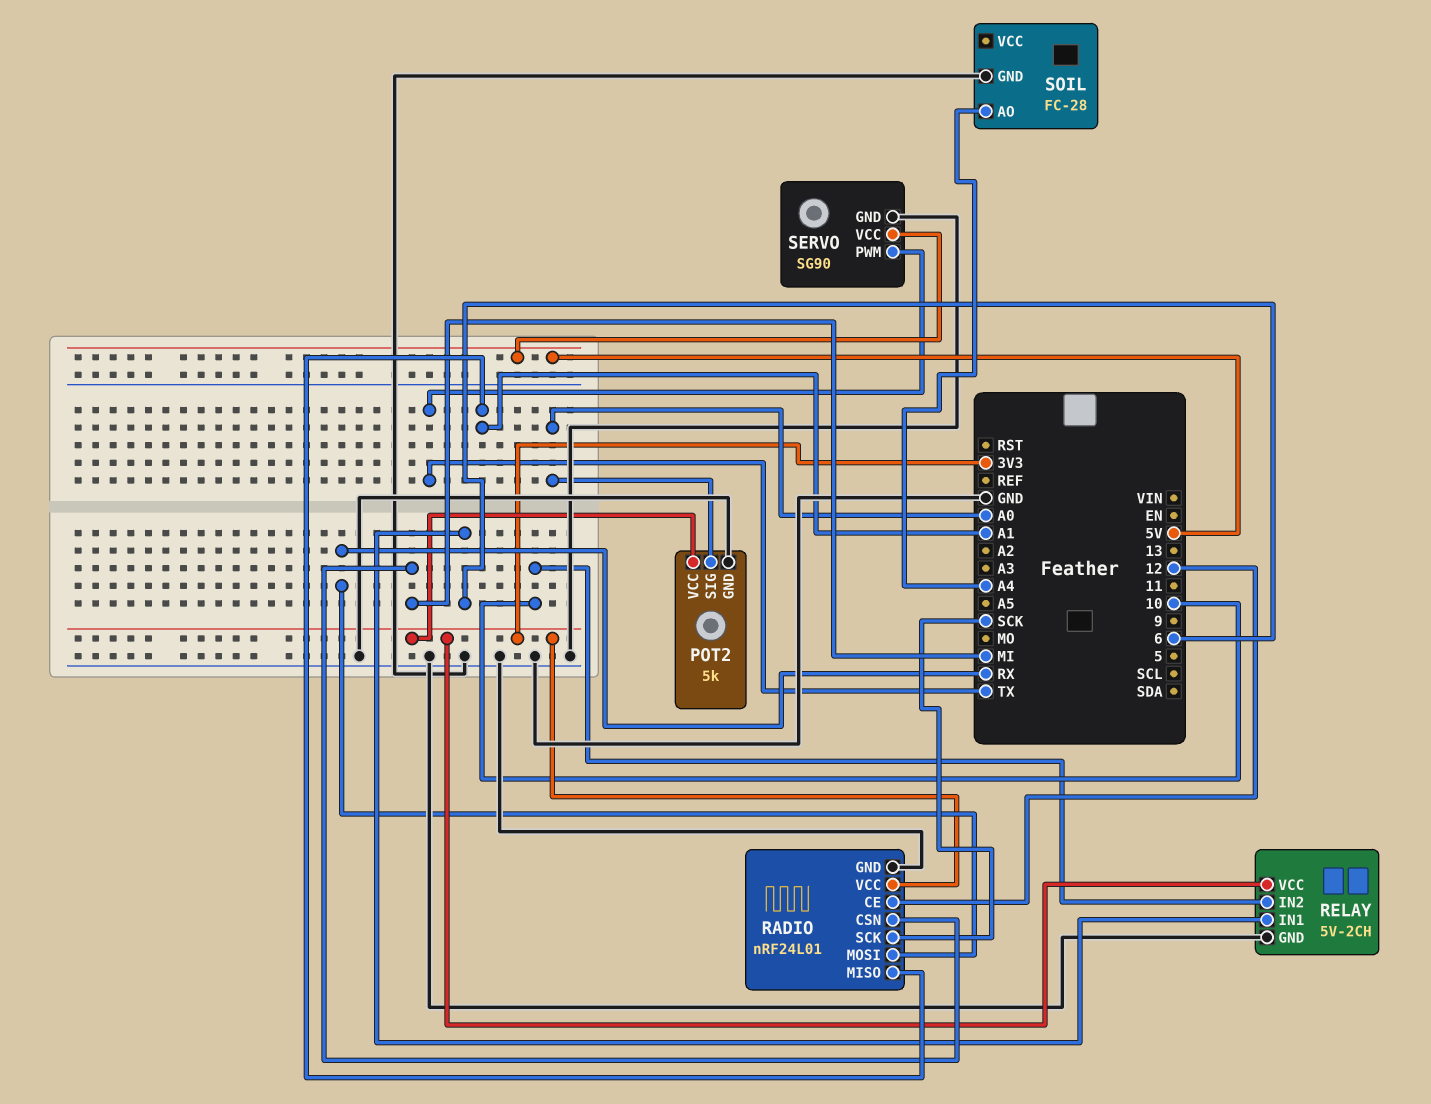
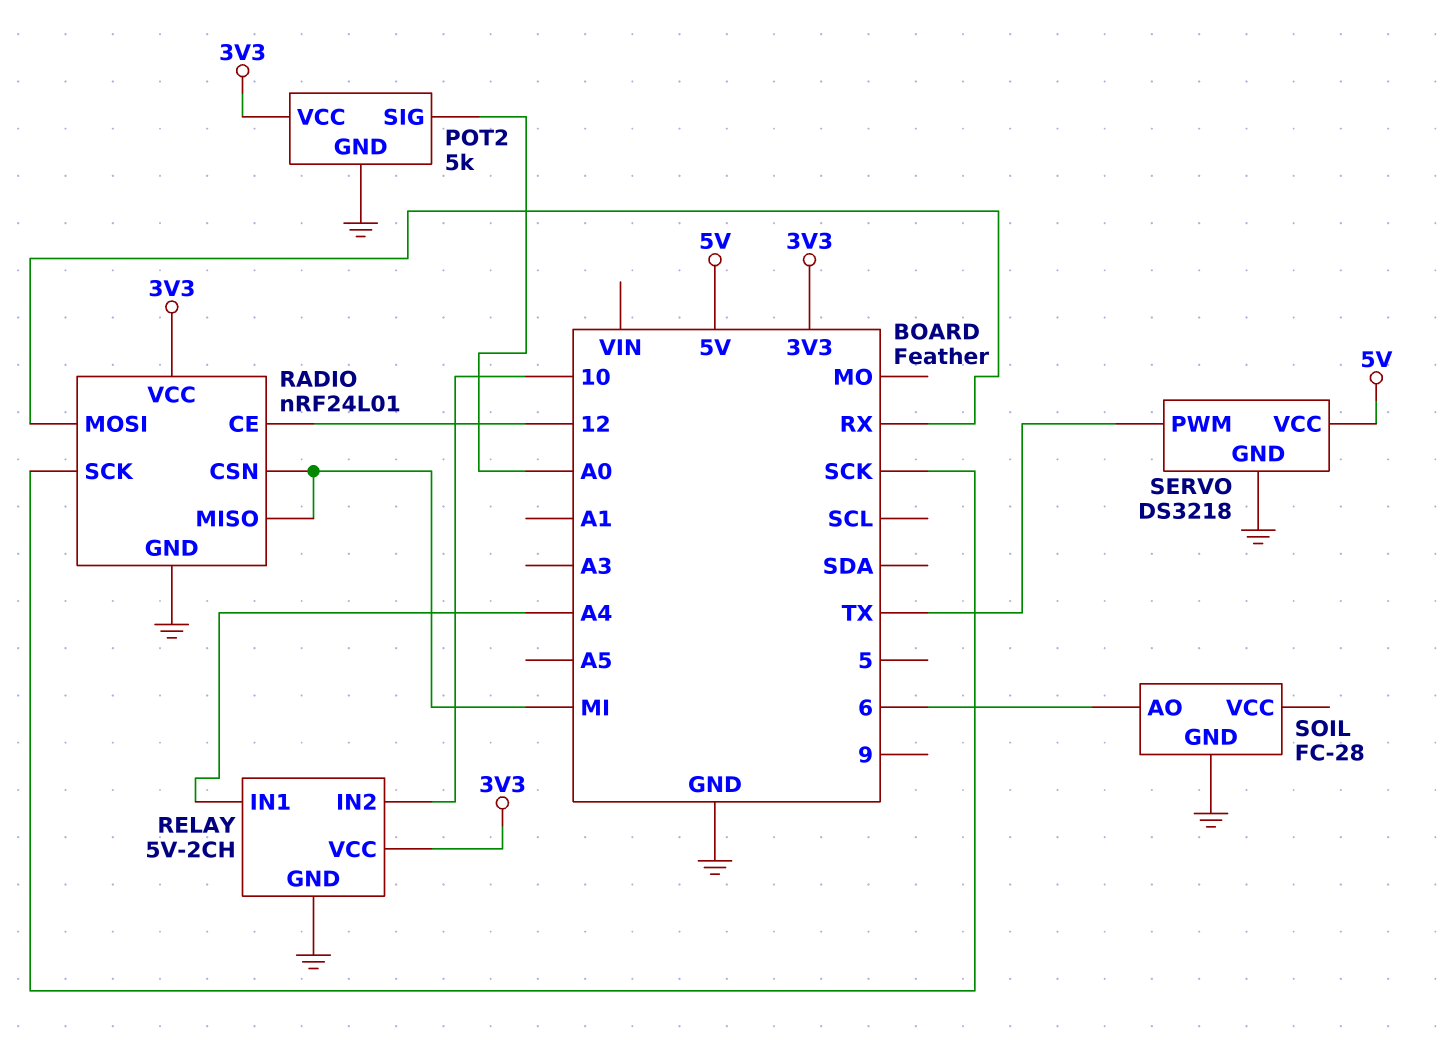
RADIO pin MISO: A1 -> MI
RELAY pin IN1: 6 -> A4
SERVO: SG90 -> DS3218
SOIL pin AO: A4 -> 6

